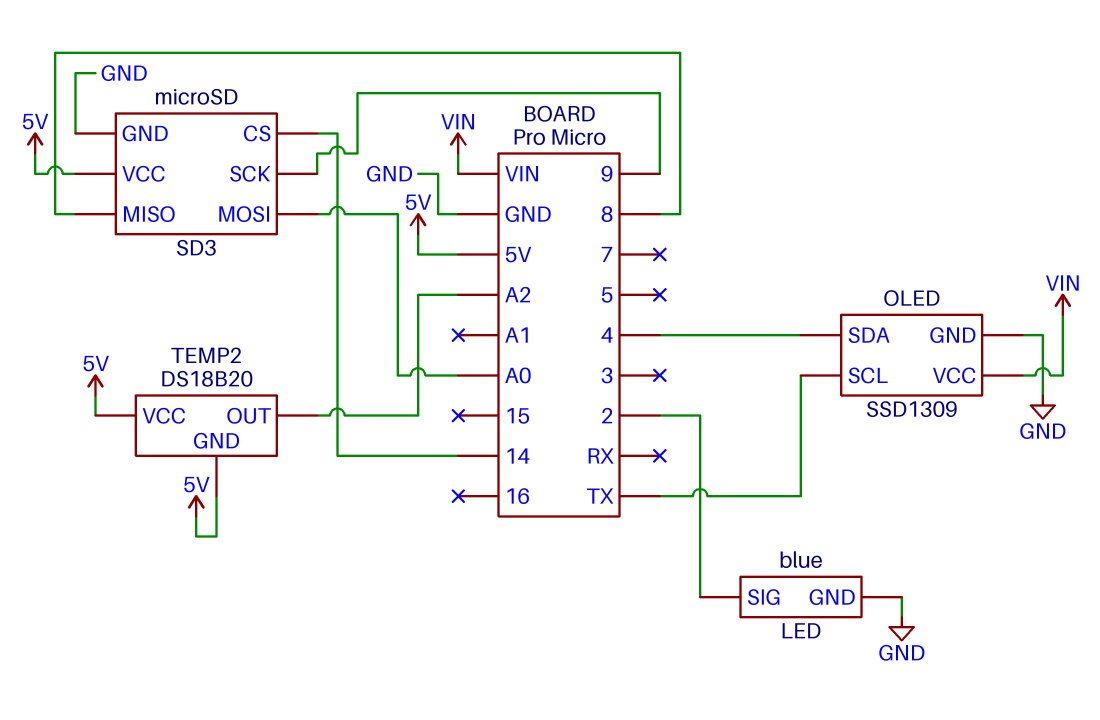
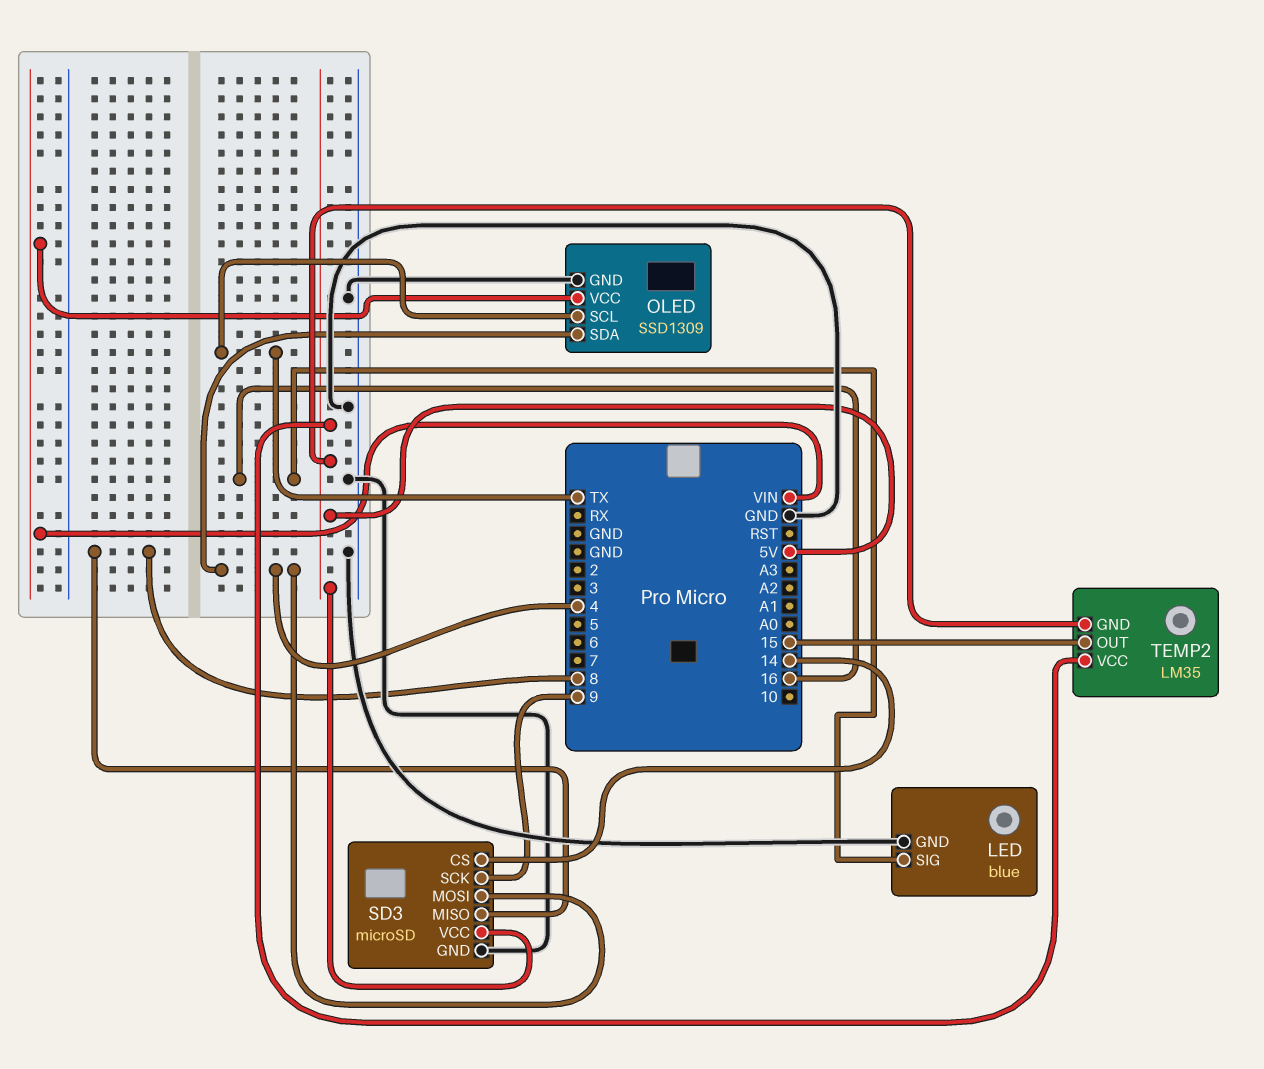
LED pin SIG: 2 -> 16
SD3 pin MOSI: A0 -> 4
TEMP2: DS18B20 -> LM35
TEMP2 pin OUT: A2 -> 15

